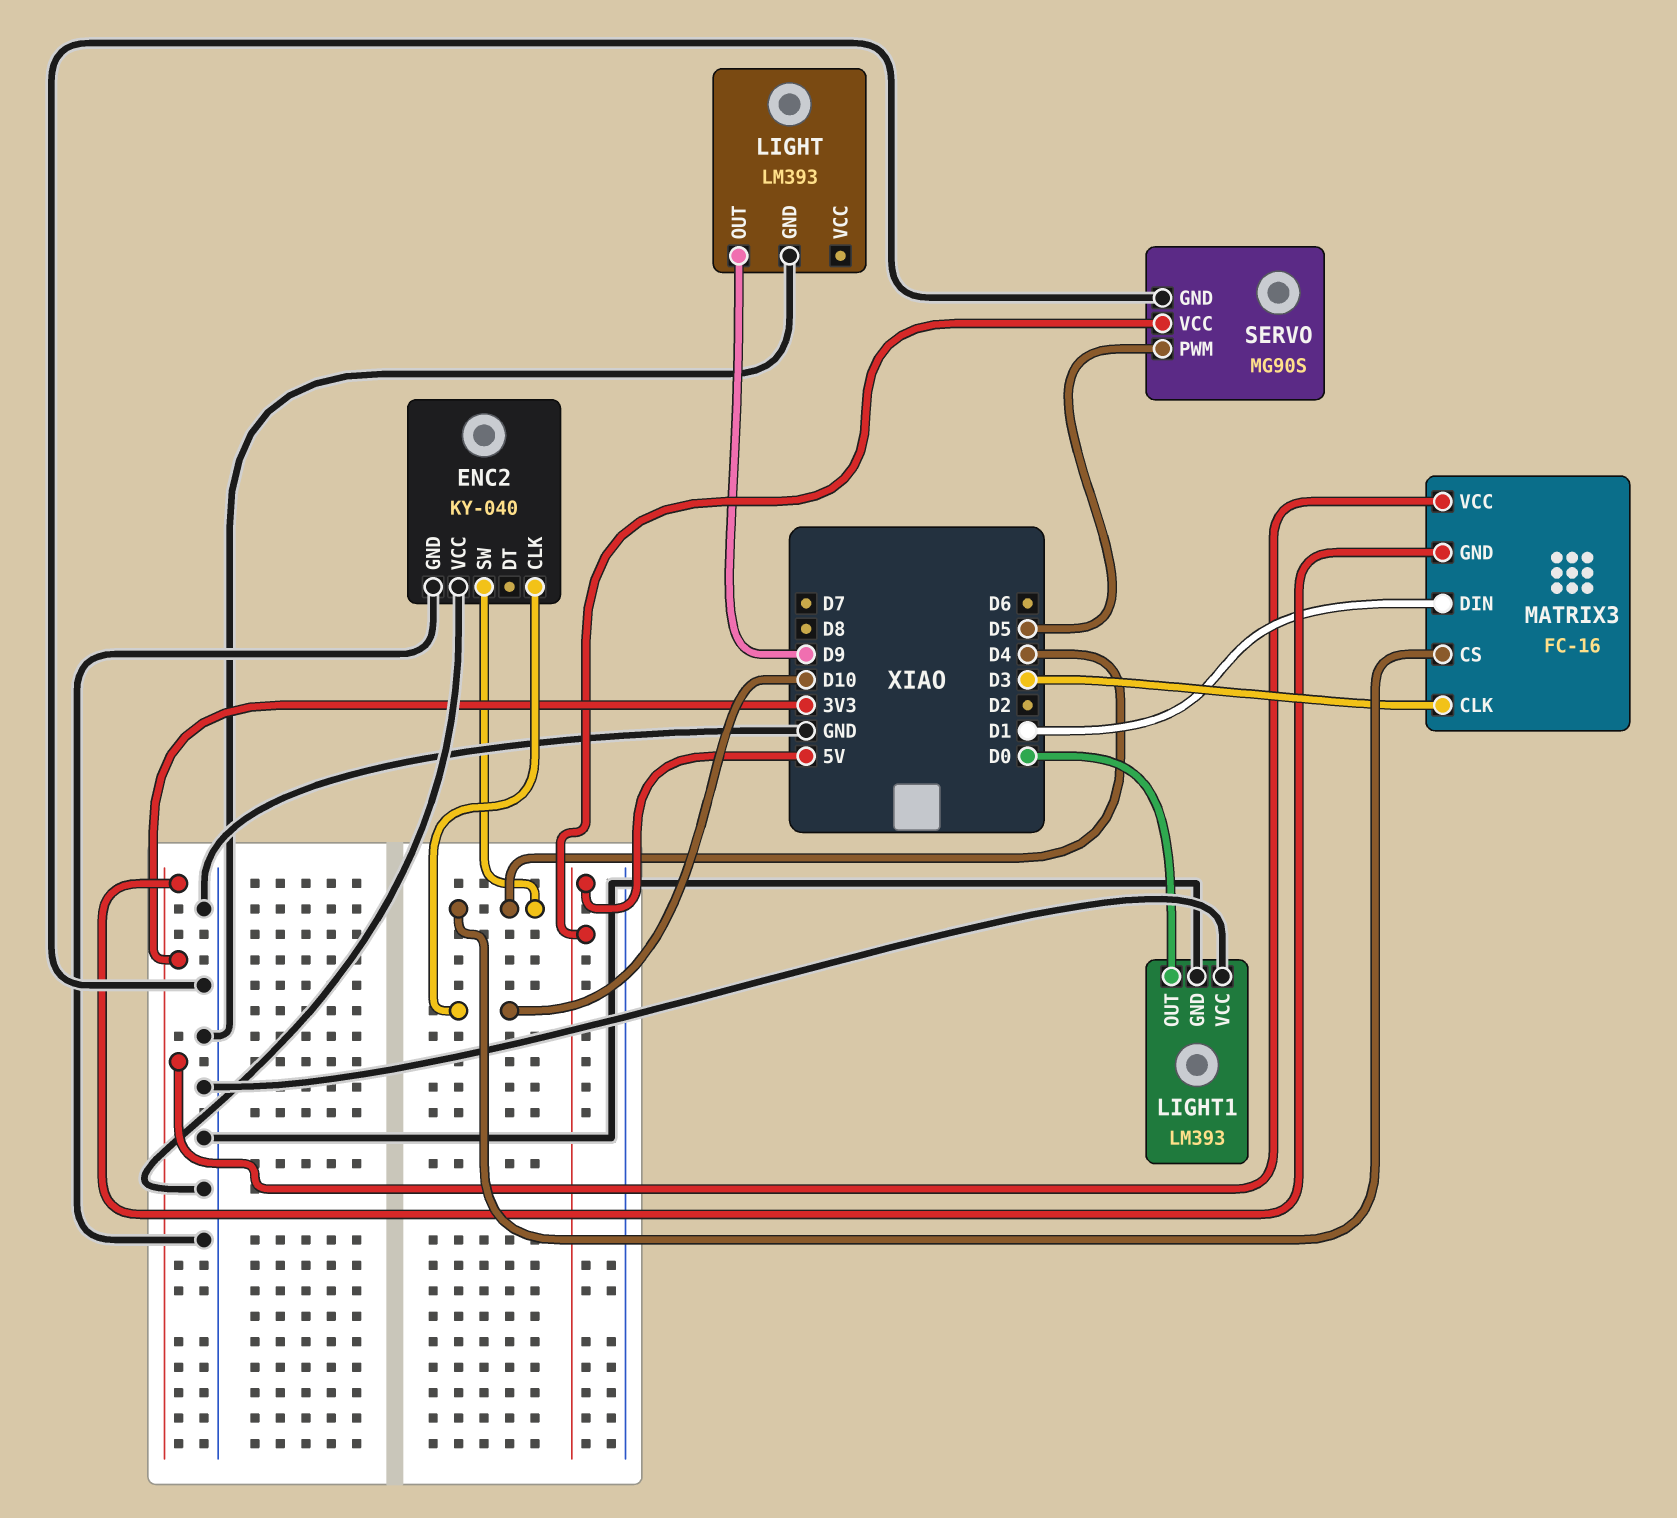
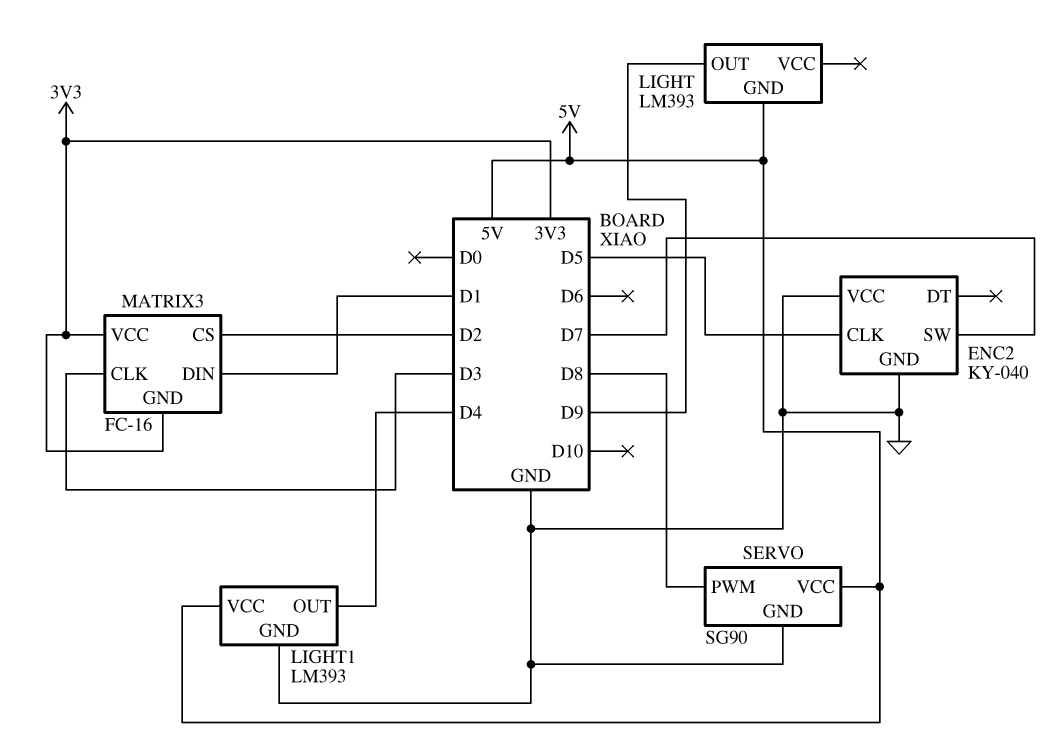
ENC2 pin CLK: D10 -> D5
ENC2 pin SW: D4 -> D7
LIGHT pin GND: GND -> 5V
LIGHT1 pin OUT: D0 -> D4
LIGHT1 pin VCC: GND -> 5V
MATRIX3 pin CS: D4 -> D2
SERVO: MG90S -> SG90
SERVO pin PWM: D5 -> D8

